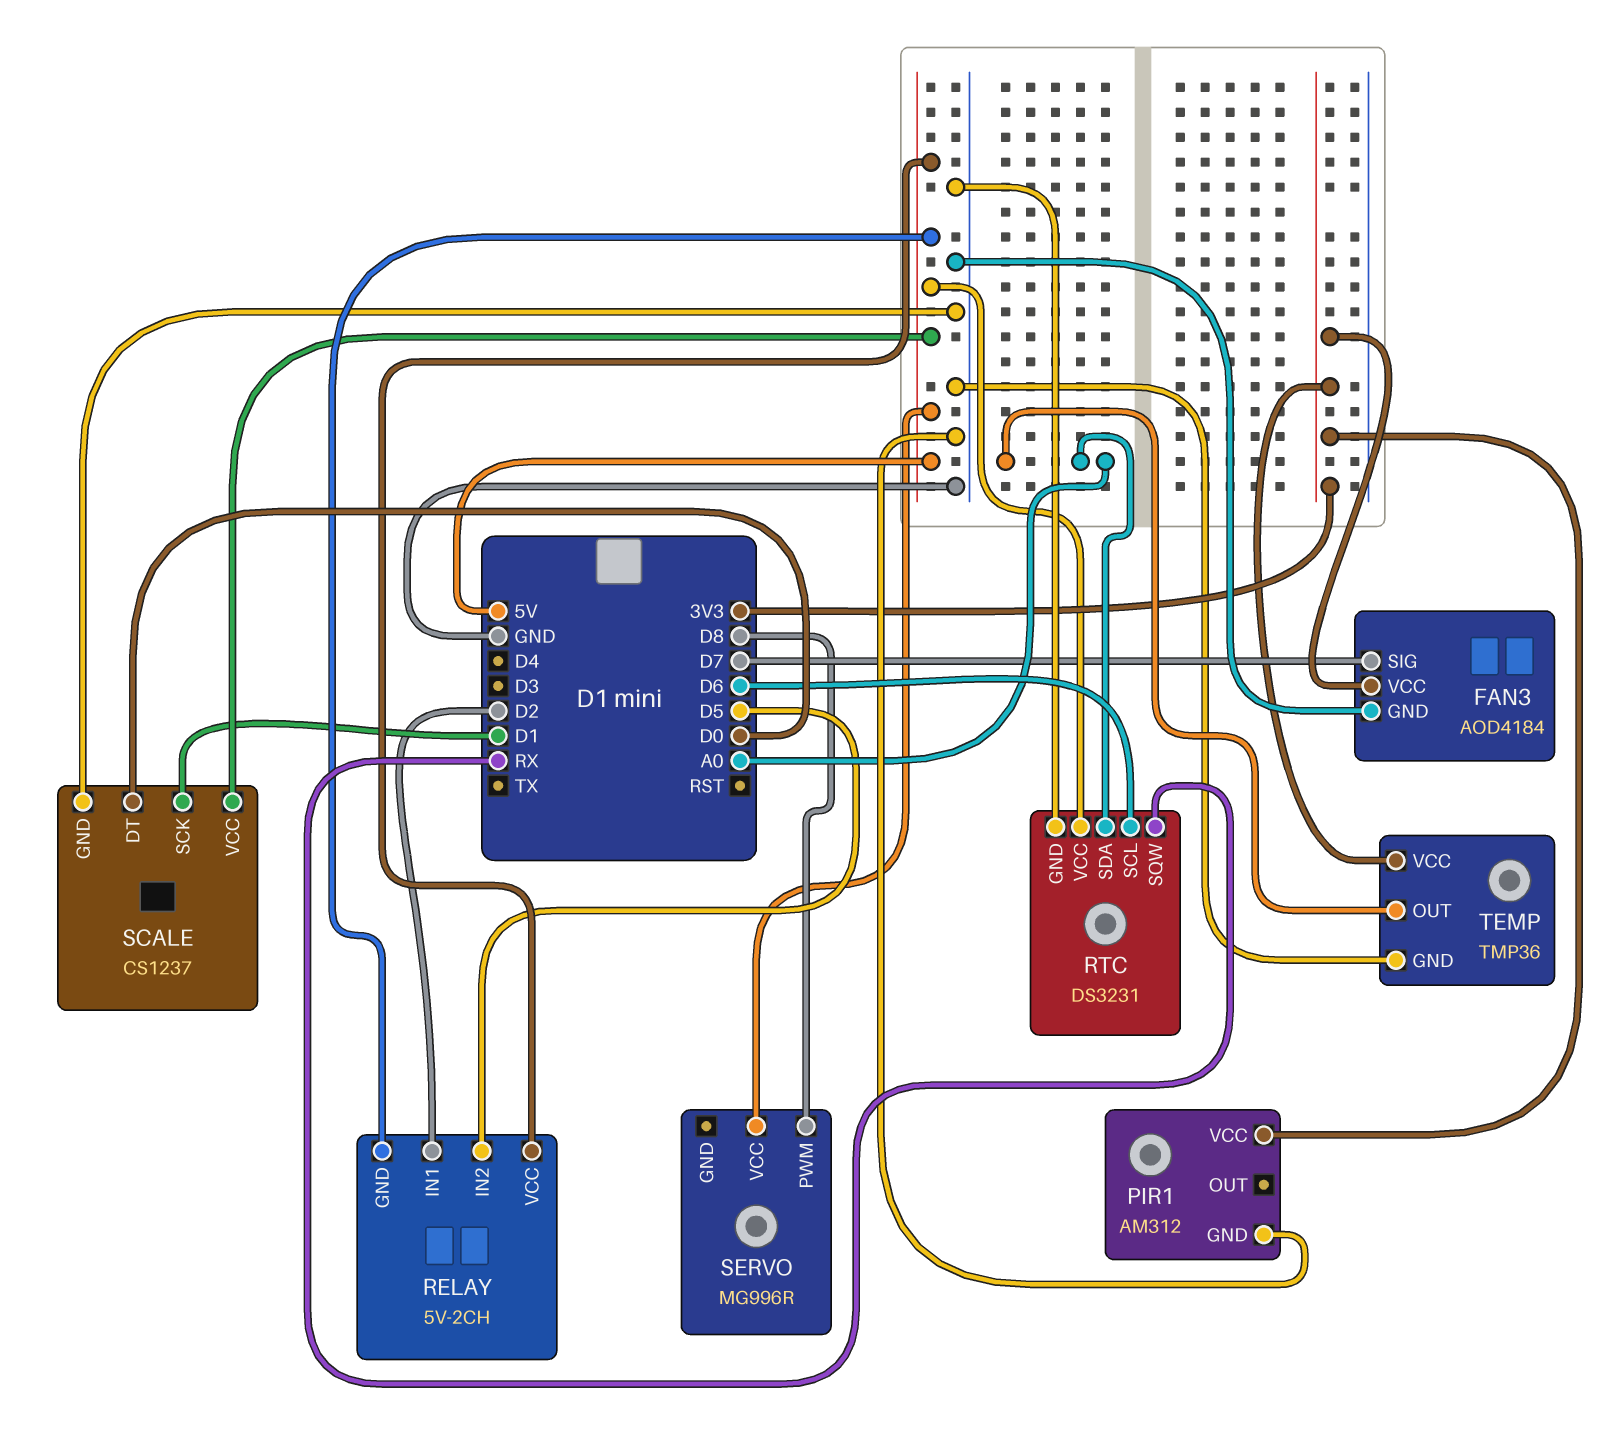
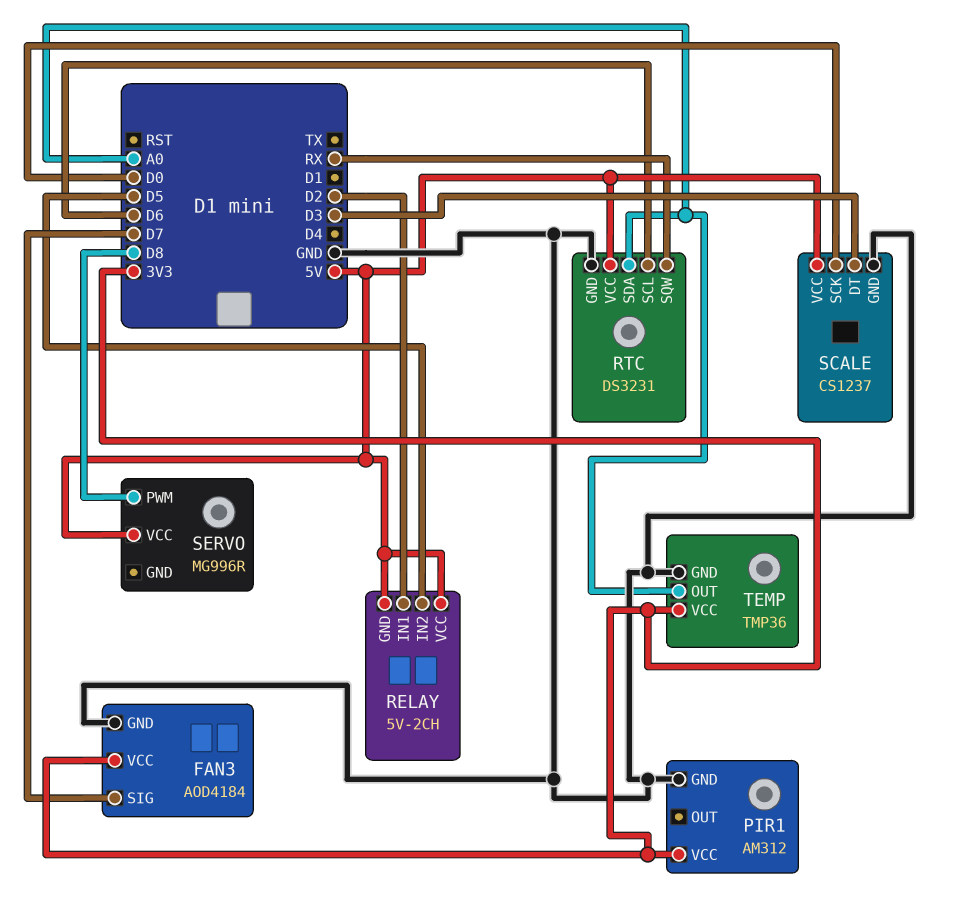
SCALE pin DT: D0 -> D3
SCALE pin SCK: D1 -> D0

